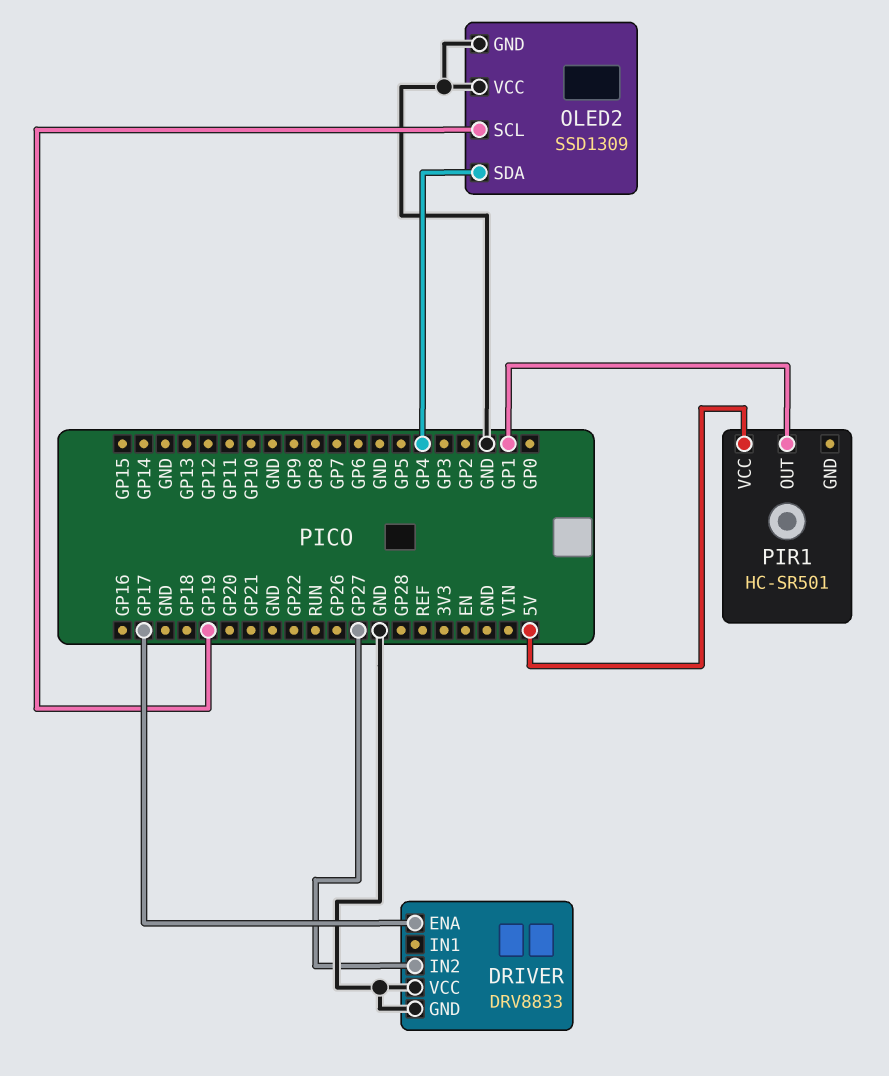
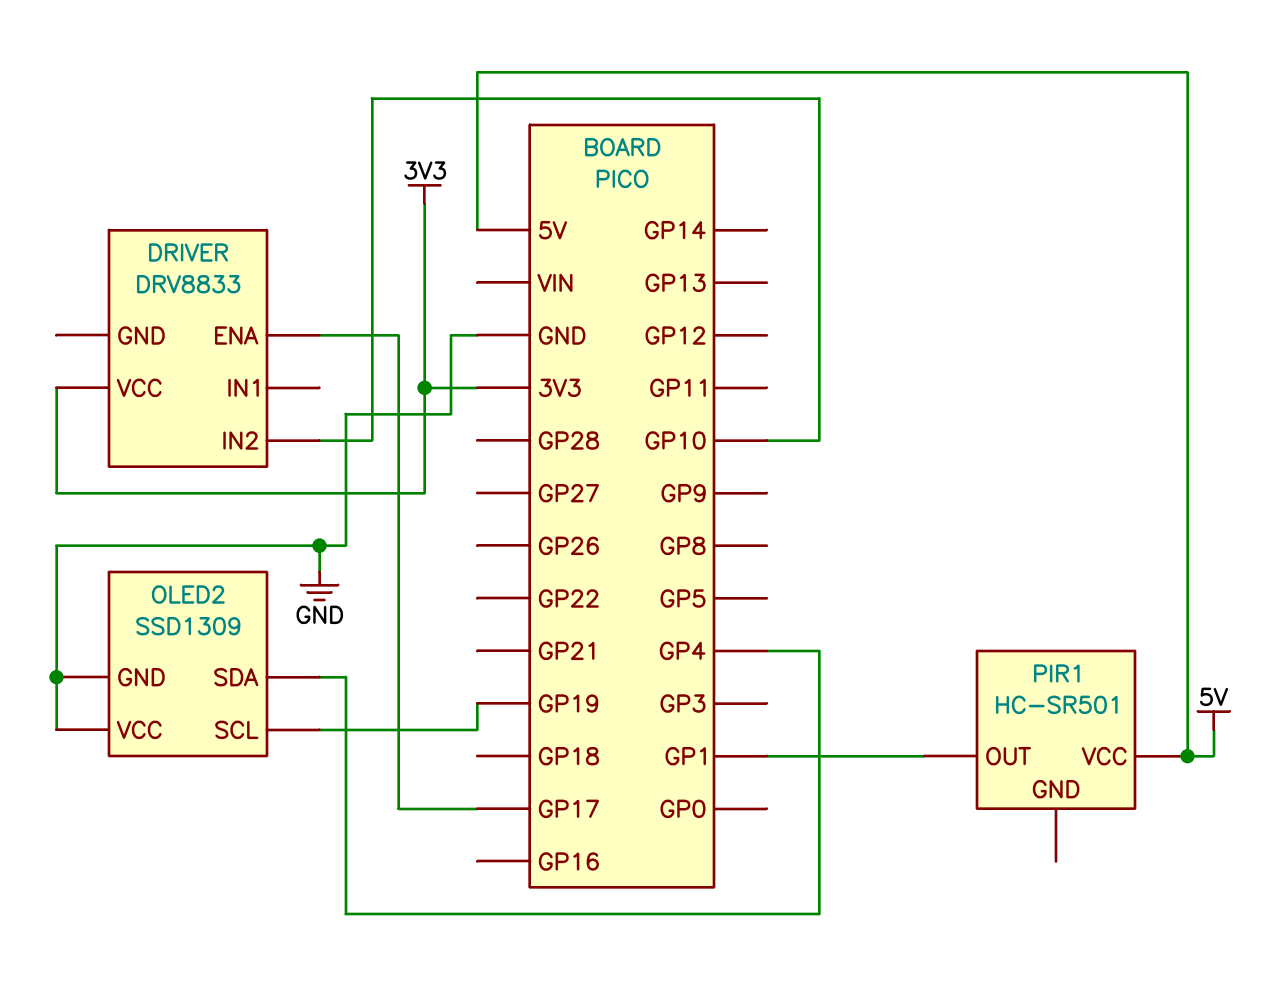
DRIVER pin GND: GND -> none
DRIVER pin IN2: GP27 -> GP10
DRIVER pin VCC: GND -> 3V3

